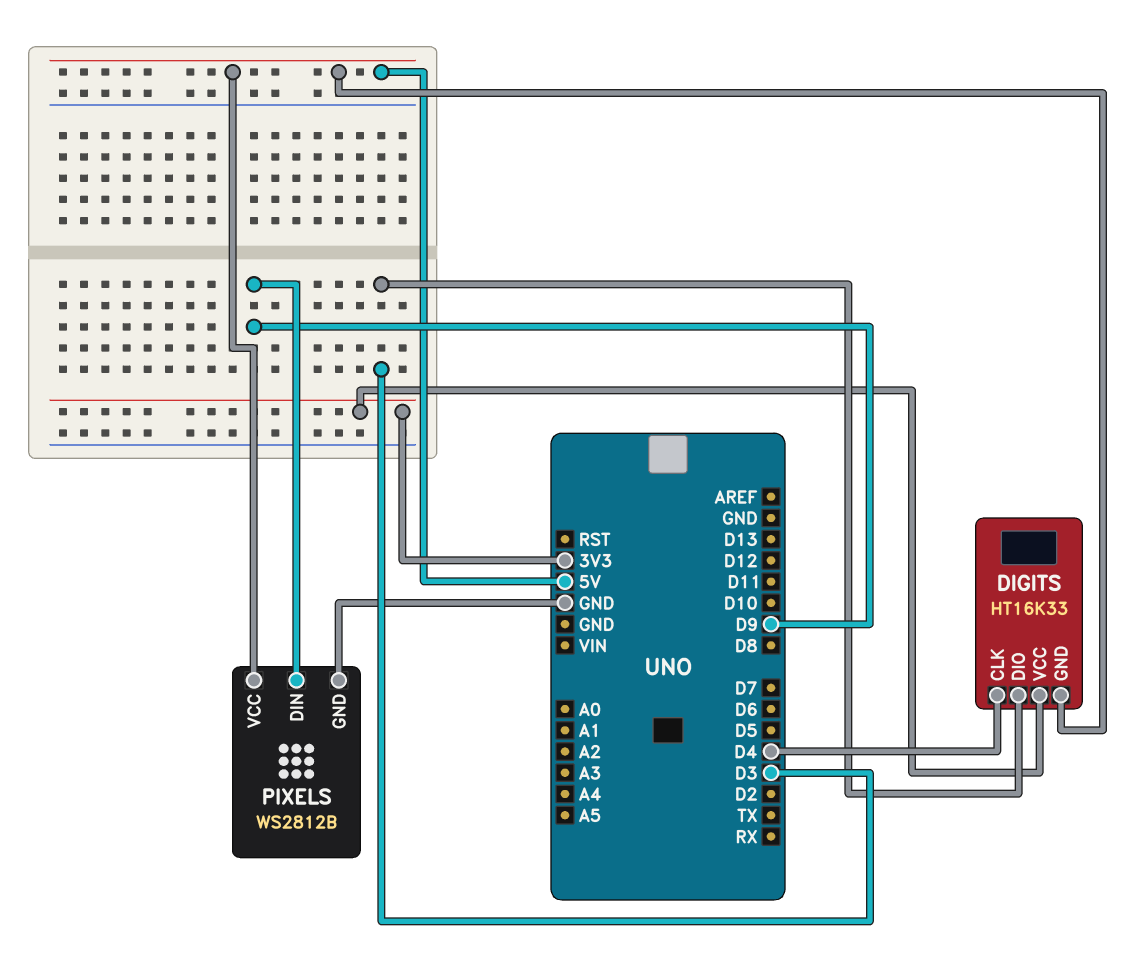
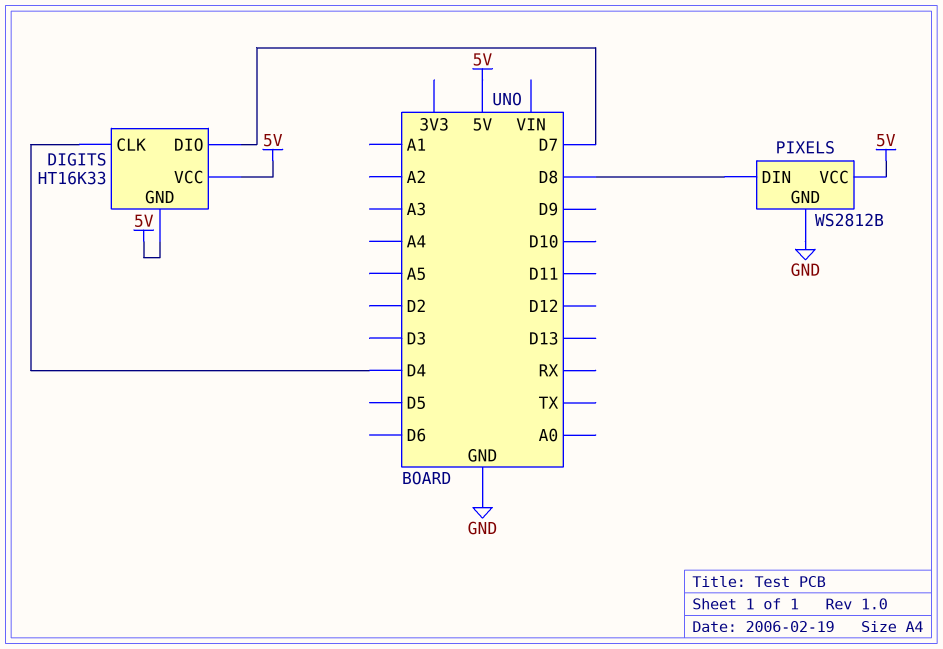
DIGITS pin DIO: D3 -> D7
DIGITS pin VCC: 3V3 -> 5V
PIXELS pin DIN: D9 -> D8

